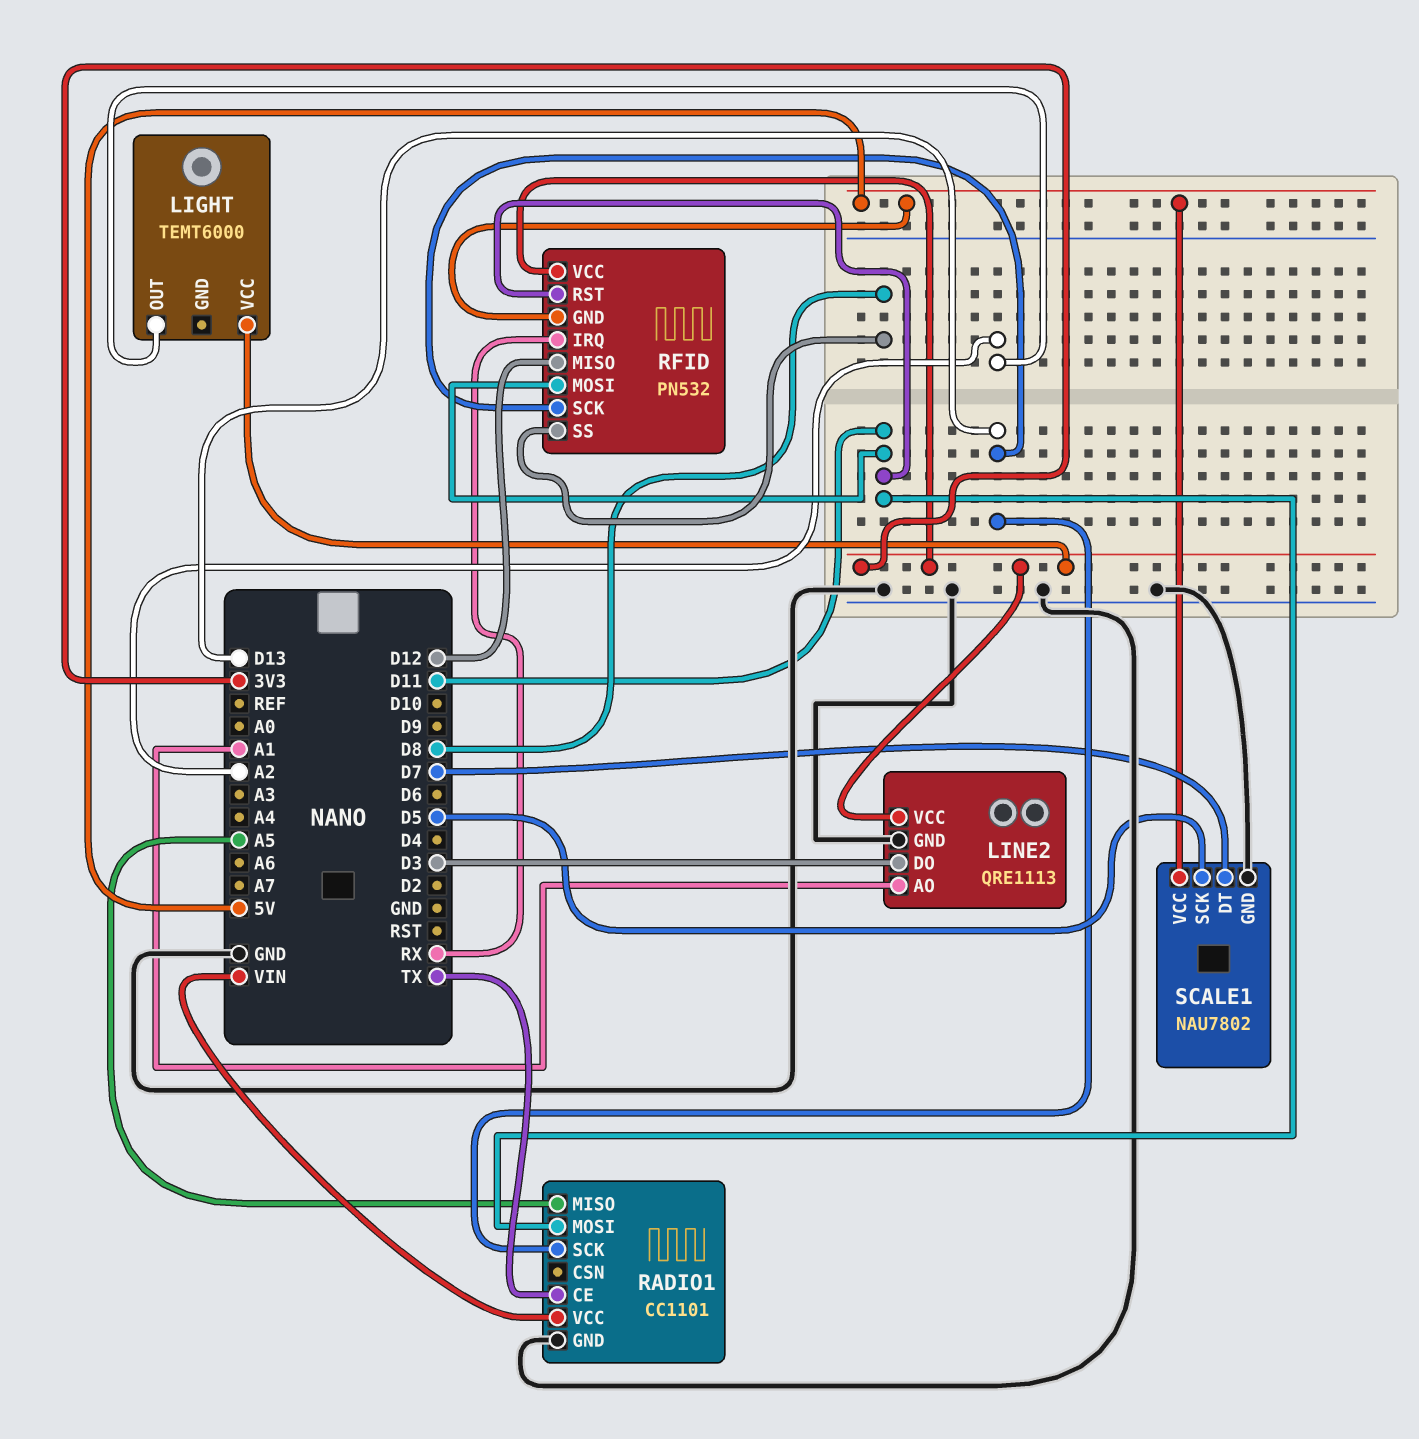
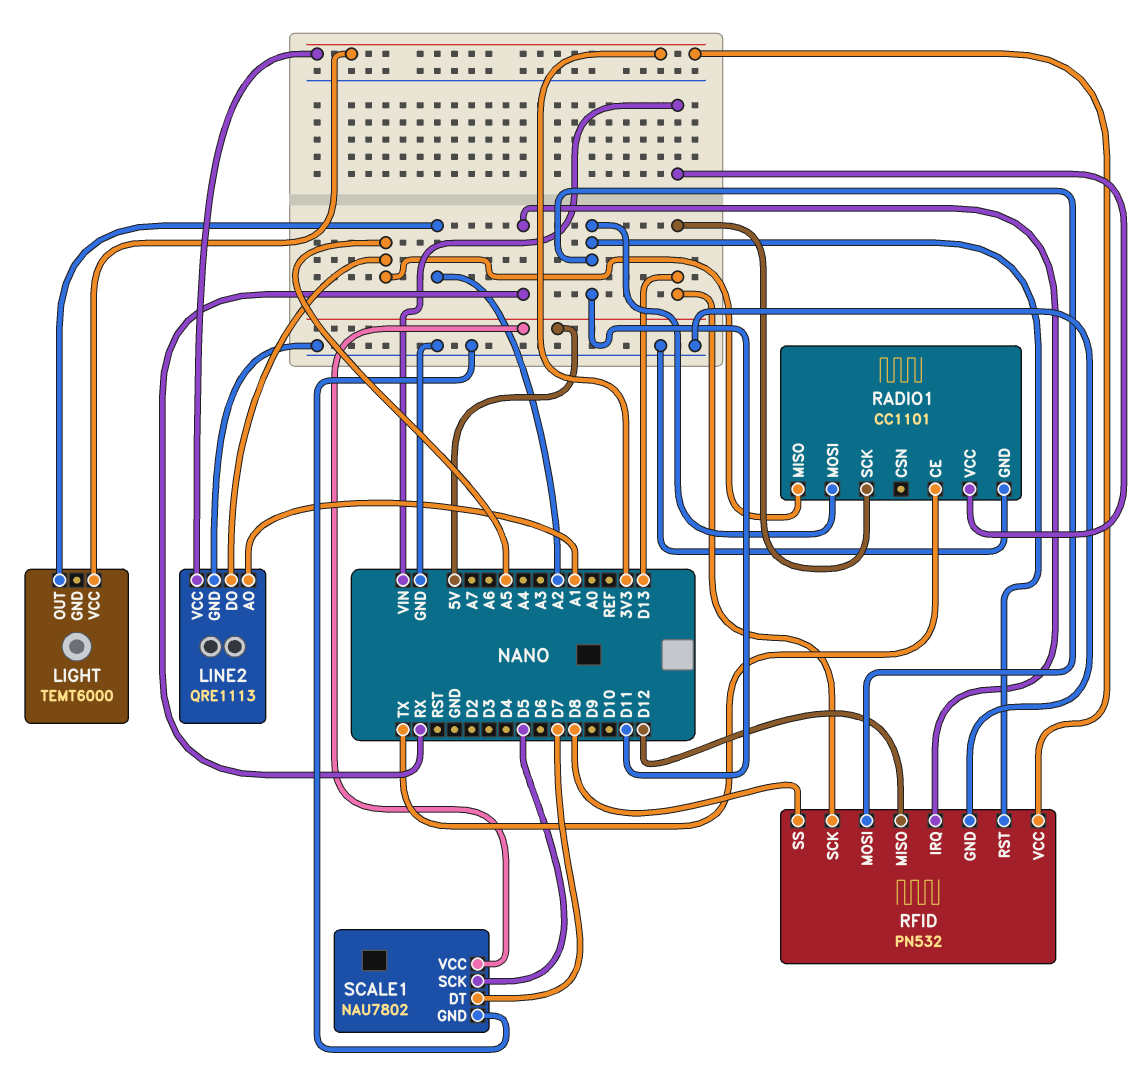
LINE2 pin DO: D3 -> A5
RFID pin GND: 5V -> GND

